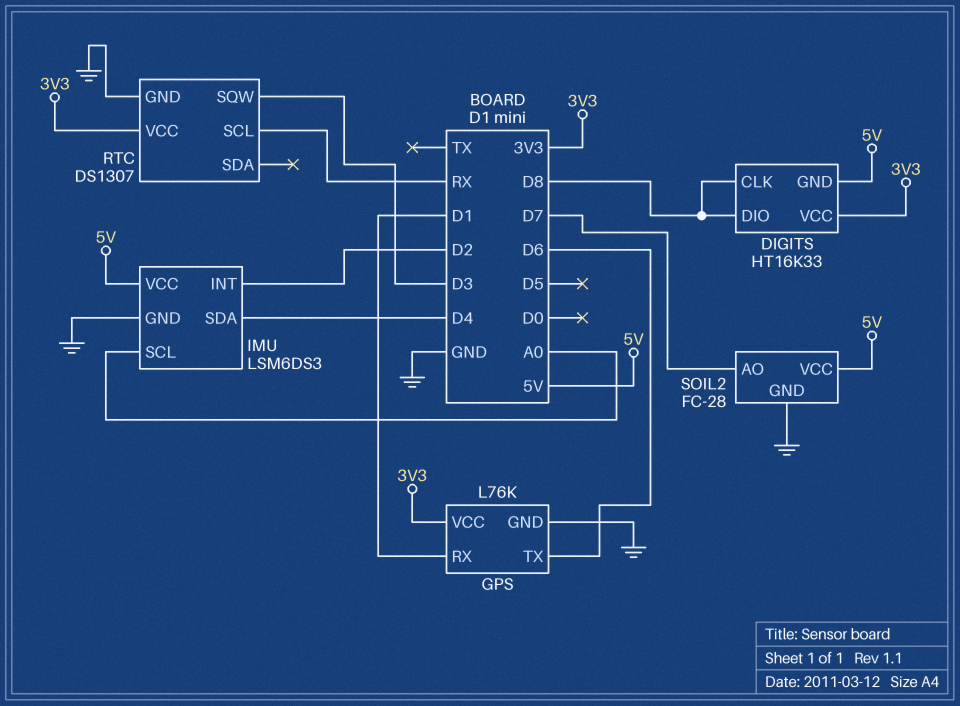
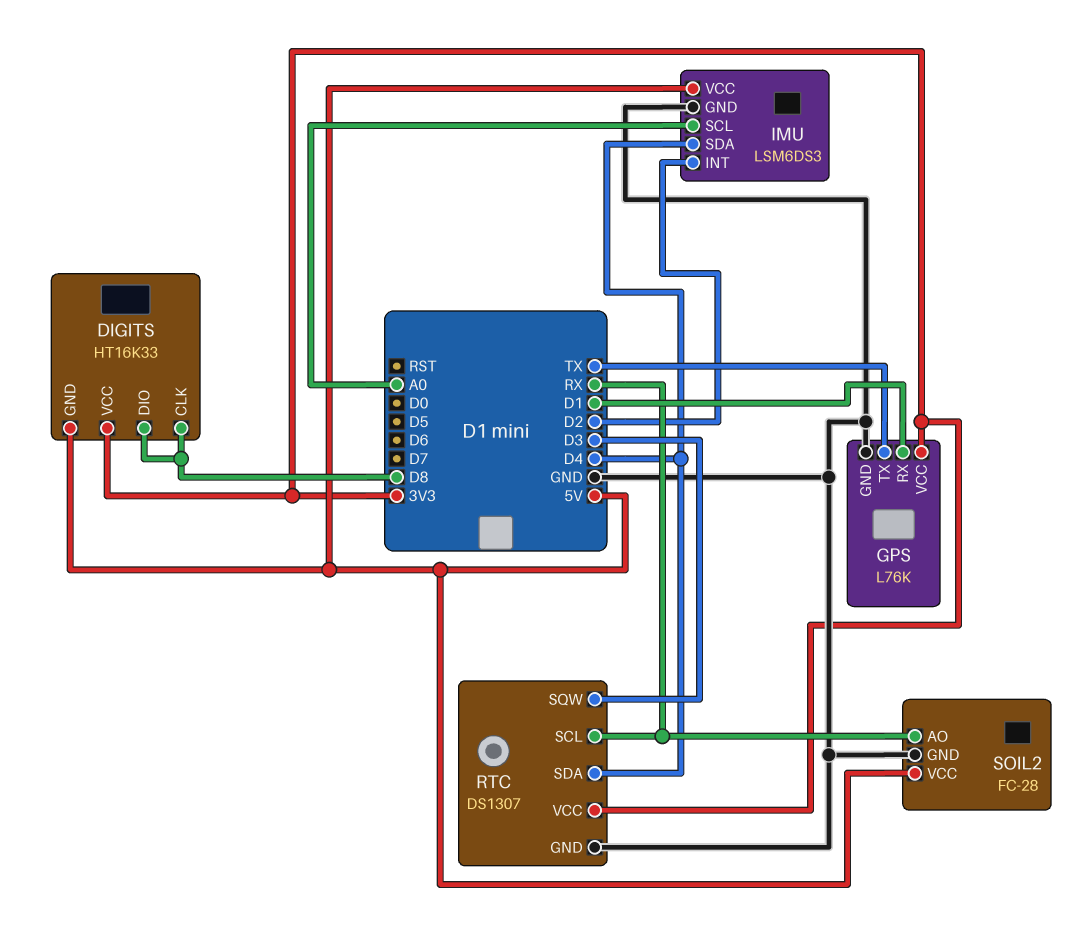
GPS pin TX: D6 -> TX
RTC pin SDA: none -> D4
SOIL2 pin AO: D7 -> RX

